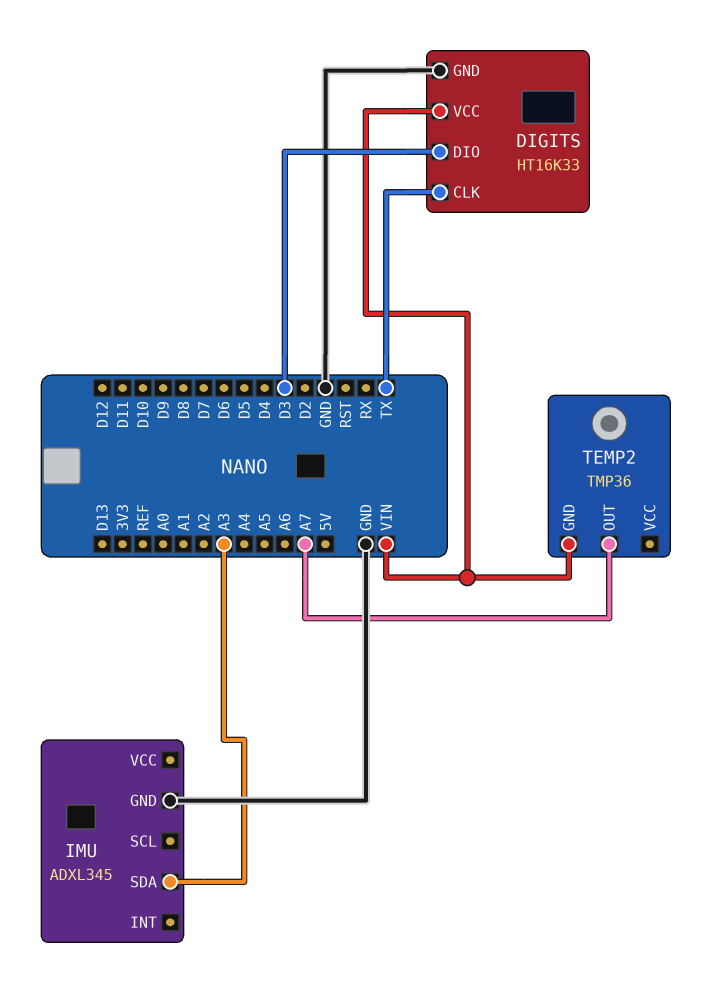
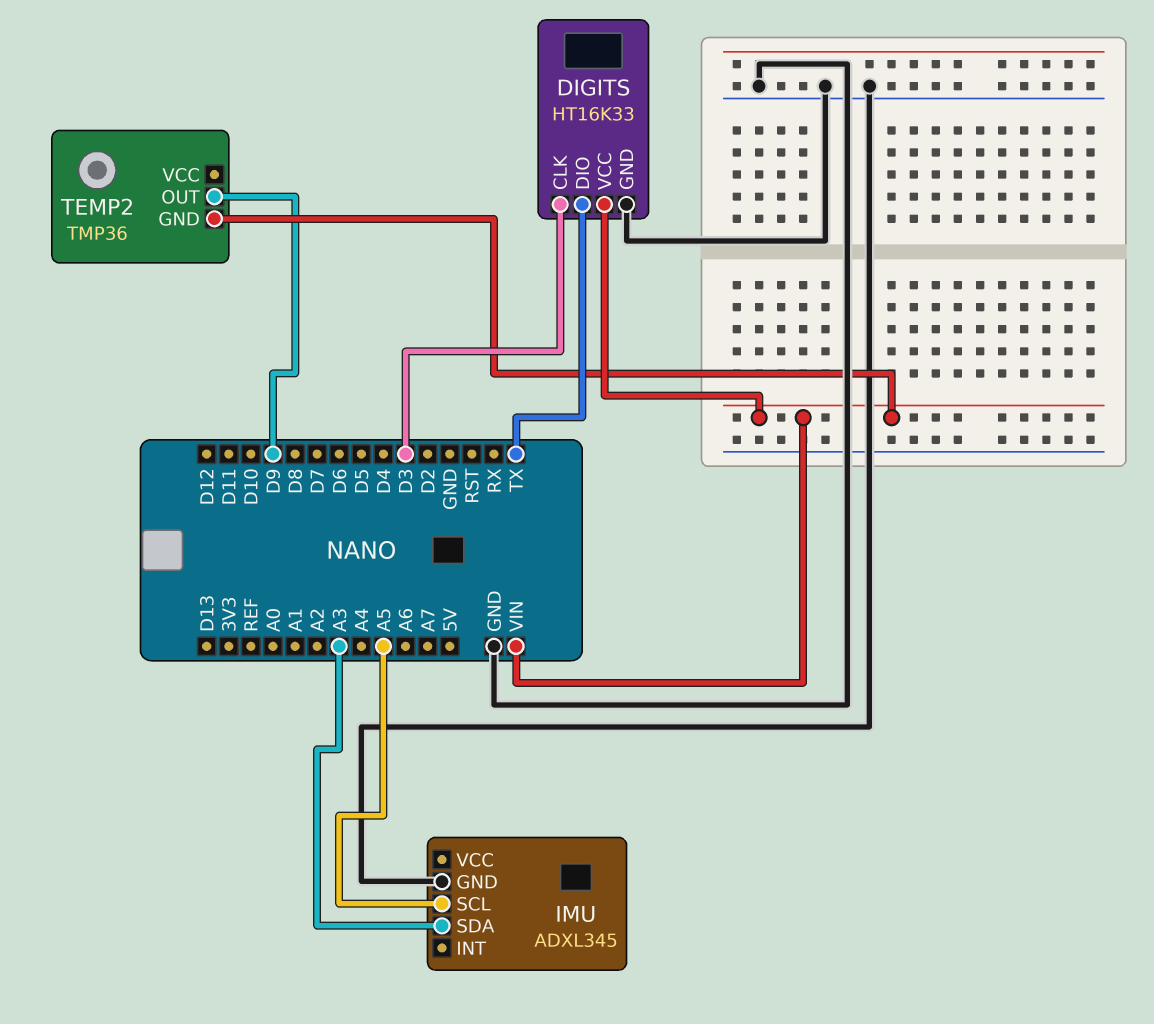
DIGITS pin CLK: TX -> D3
DIGITS pin DIO: D3 -> TX
IMU pin SCL: none -> A5
TEMP2 pin OUT: A7 -> D9

